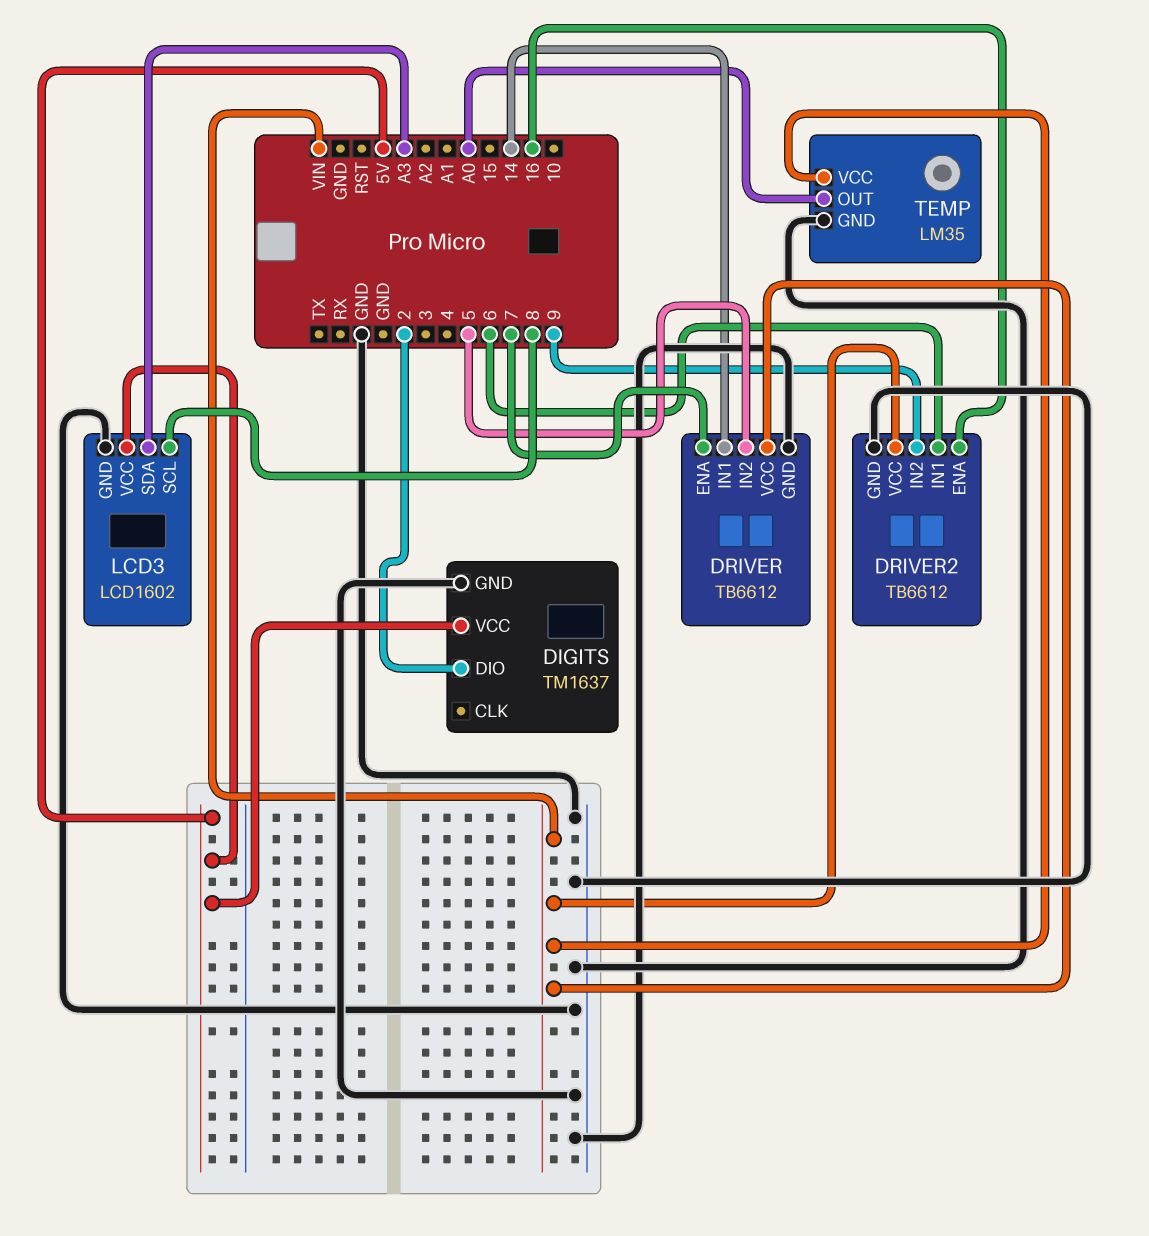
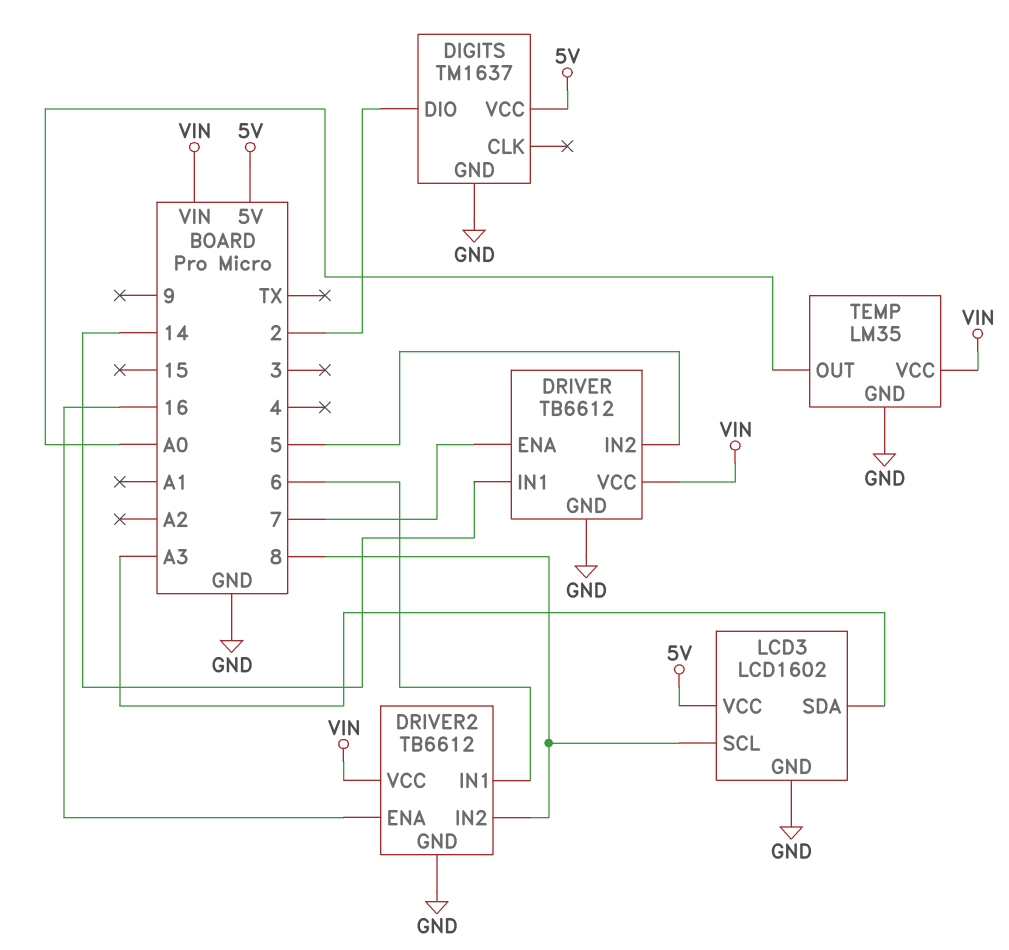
DRIVER2 pin IN2: 9 -> 8

